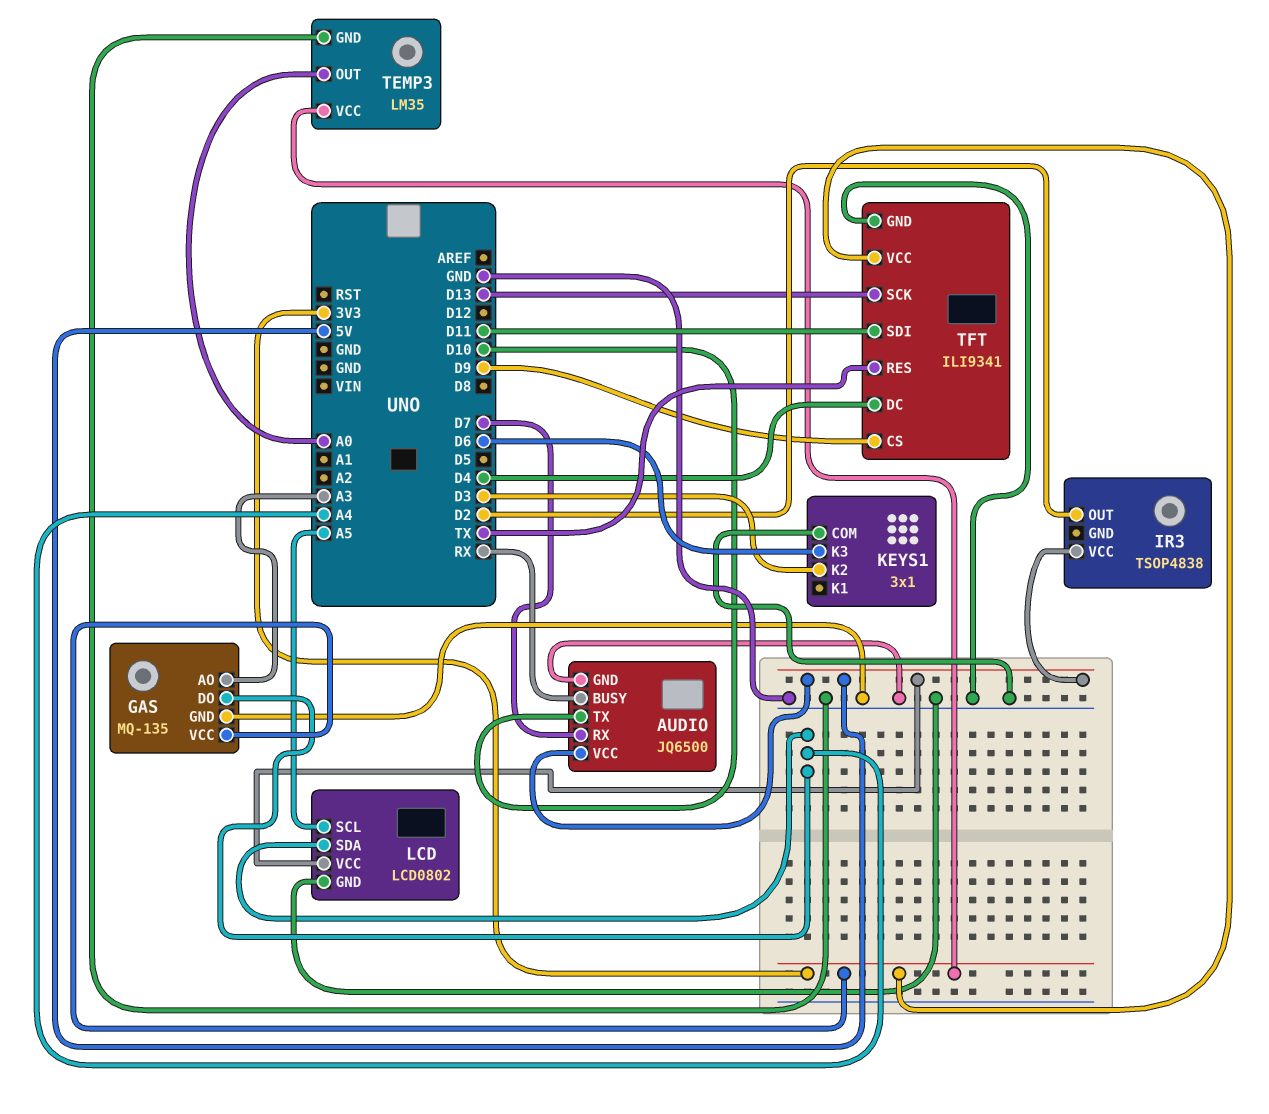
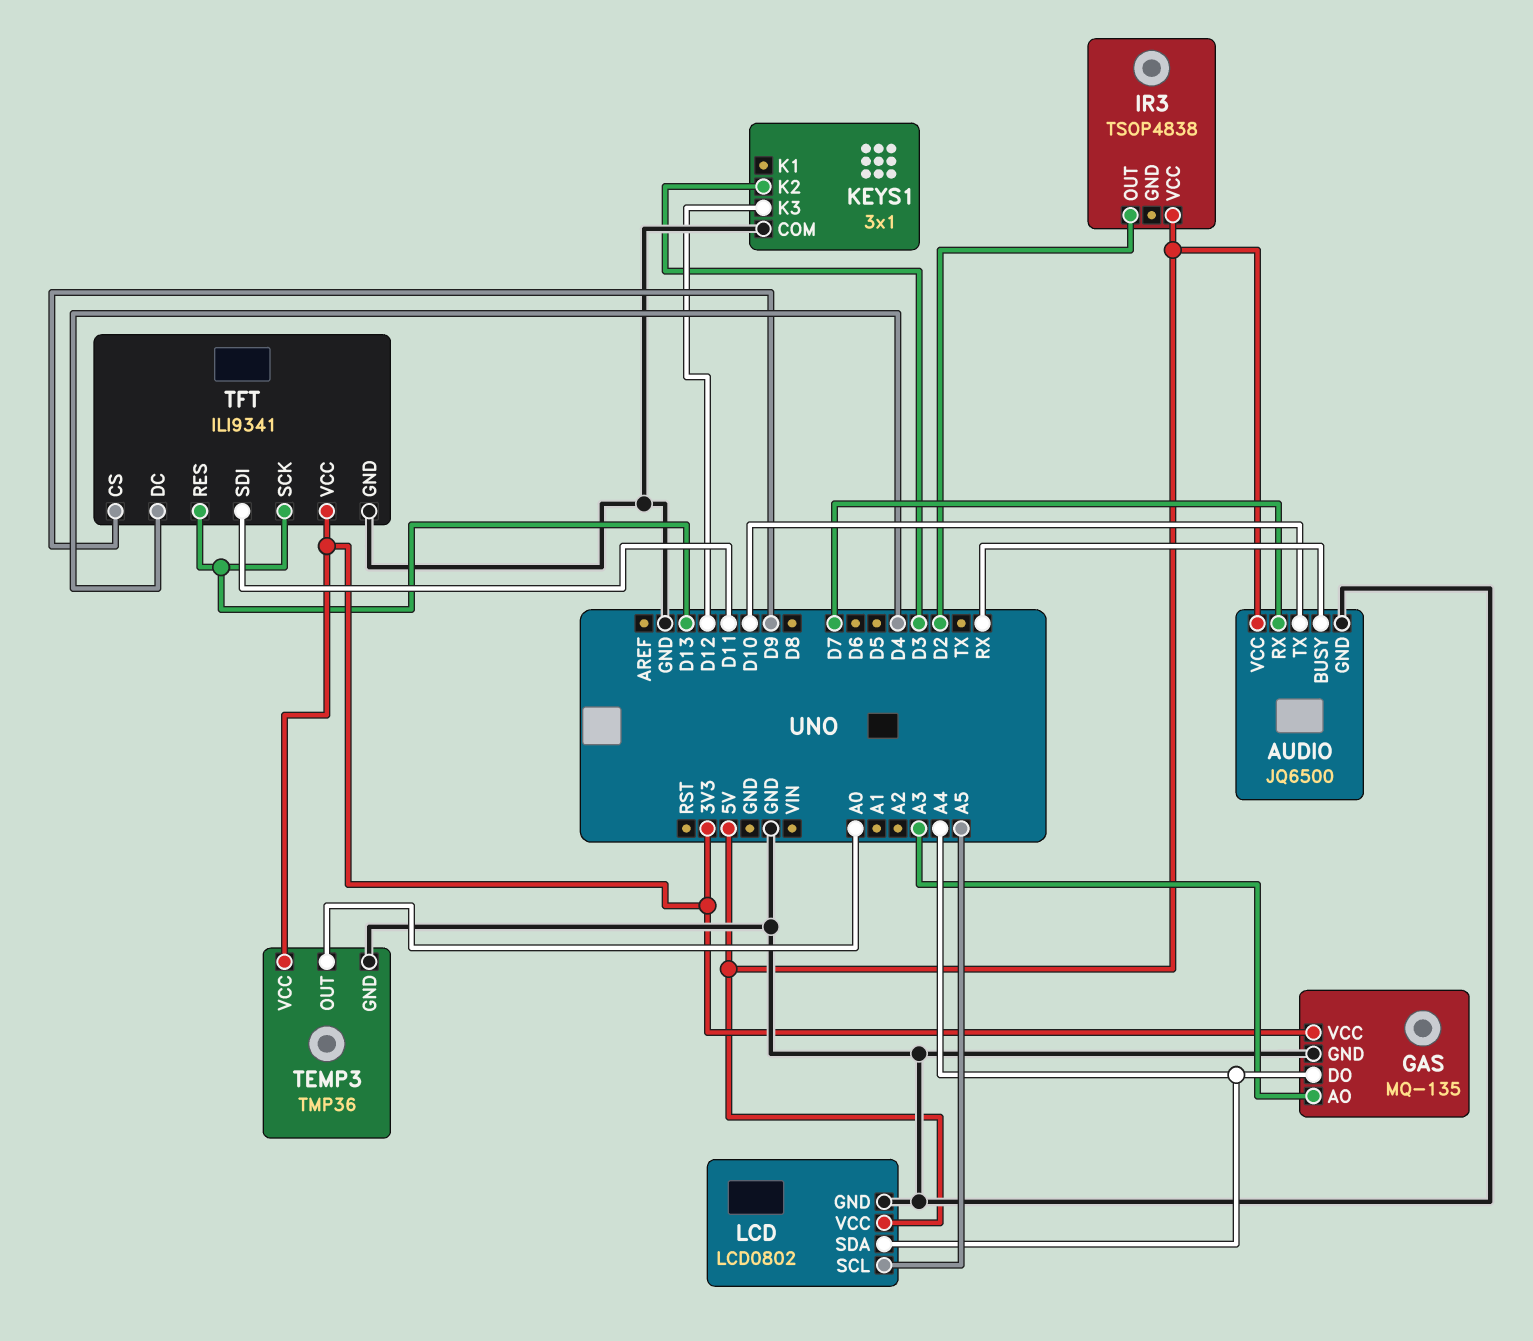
KEYS1 pin K3: D6 -> D12
TEMP3: LM35 -> TMP36
TFT pin RES: TX -> D13

